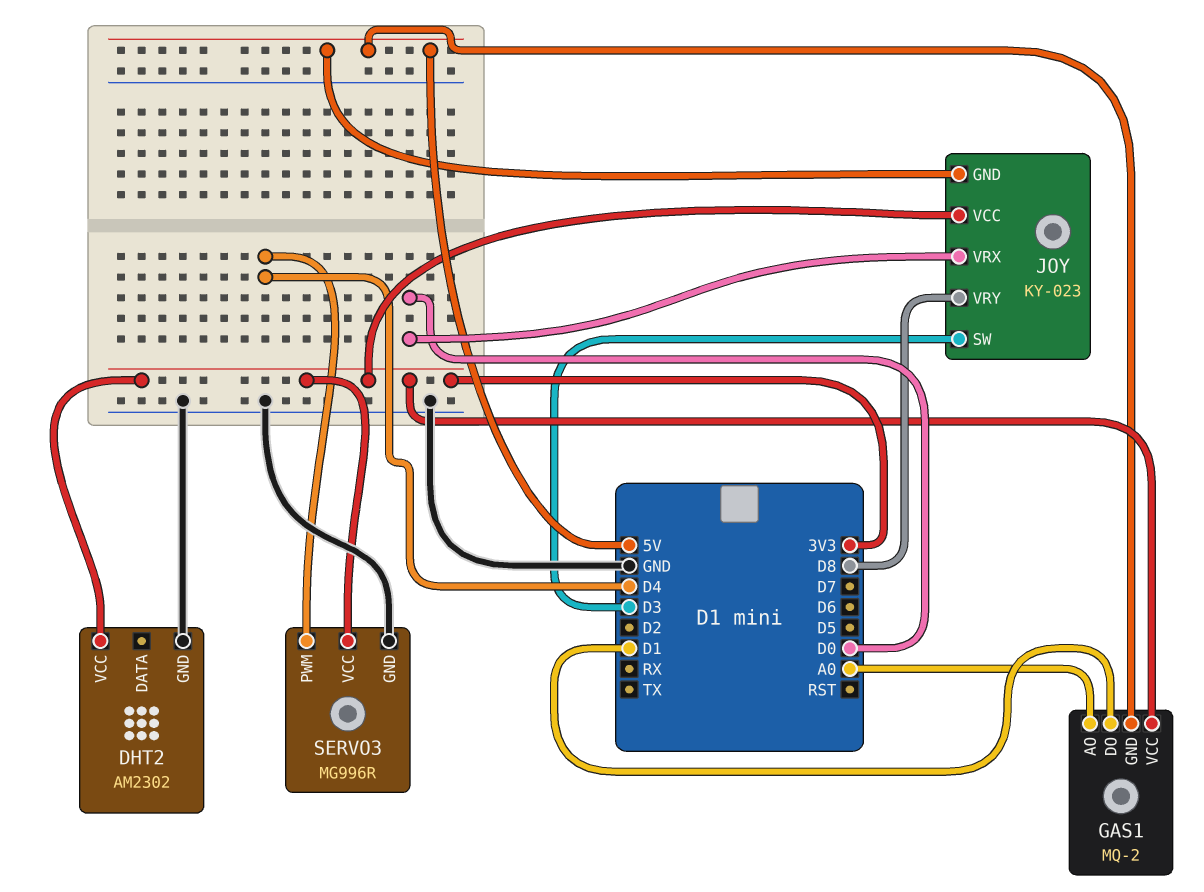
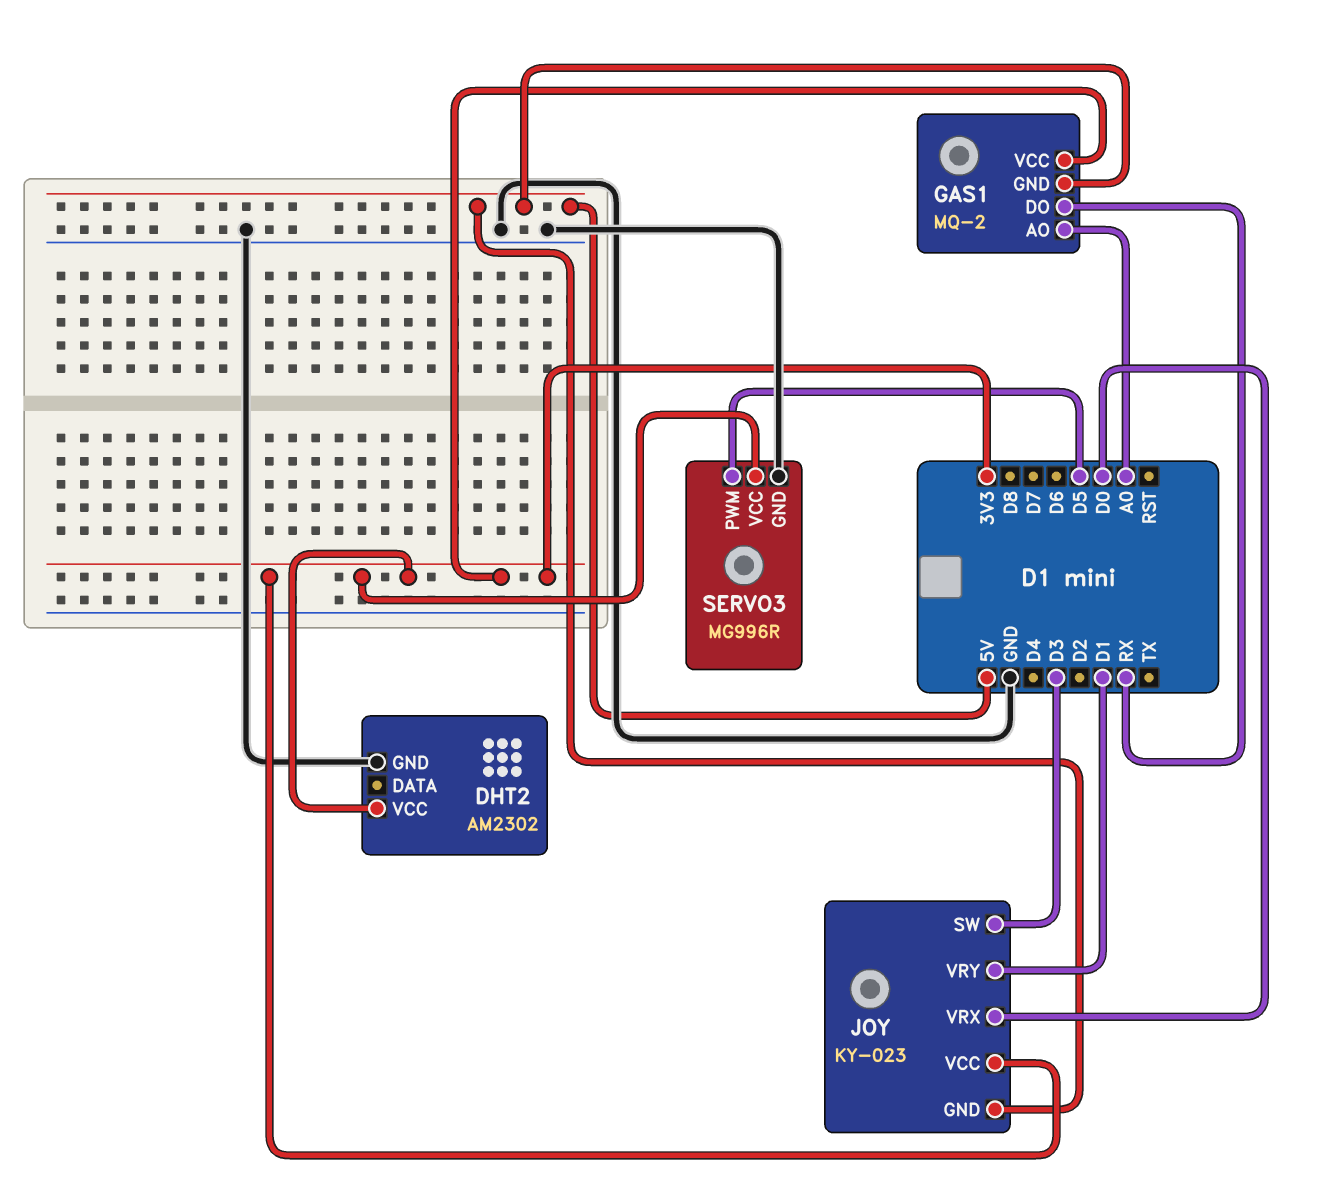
GAS1 pin DO: D1 -> RX
JOY pin VRY: D8 -> D1
SERVO3 pin PWM: D4 -> D5

